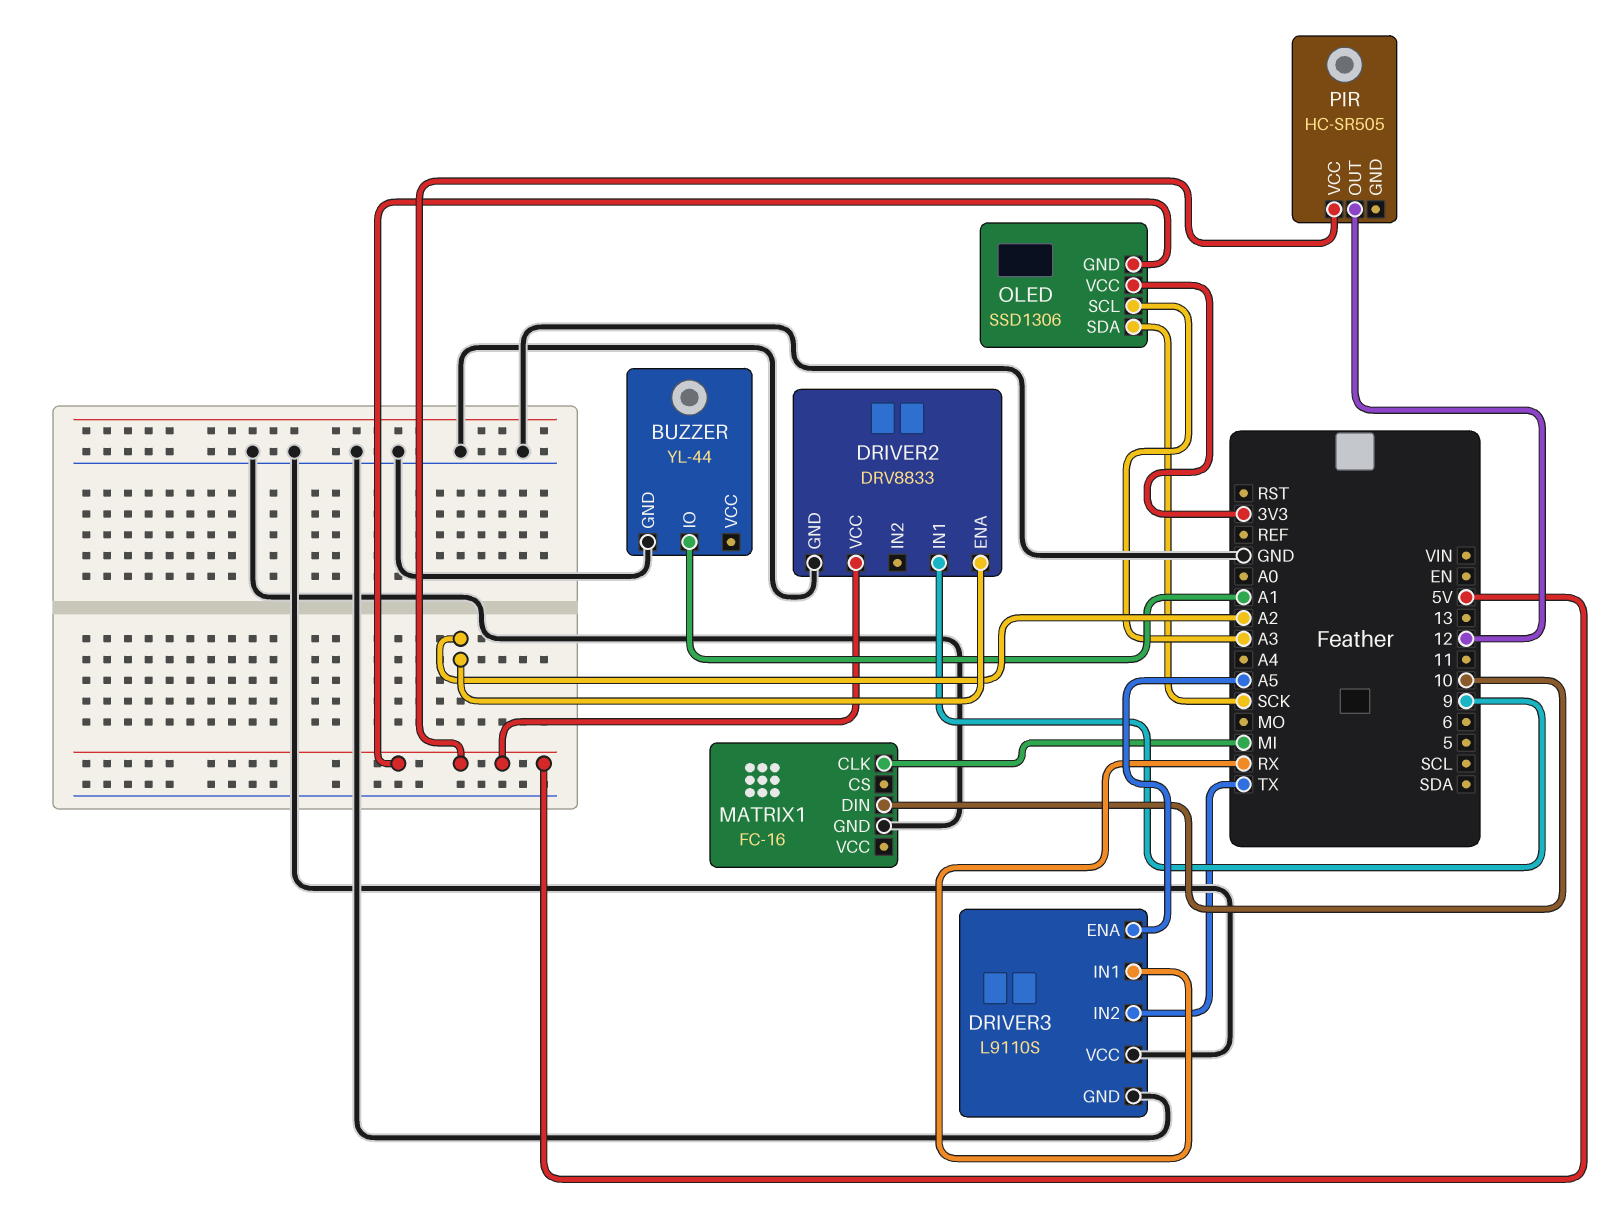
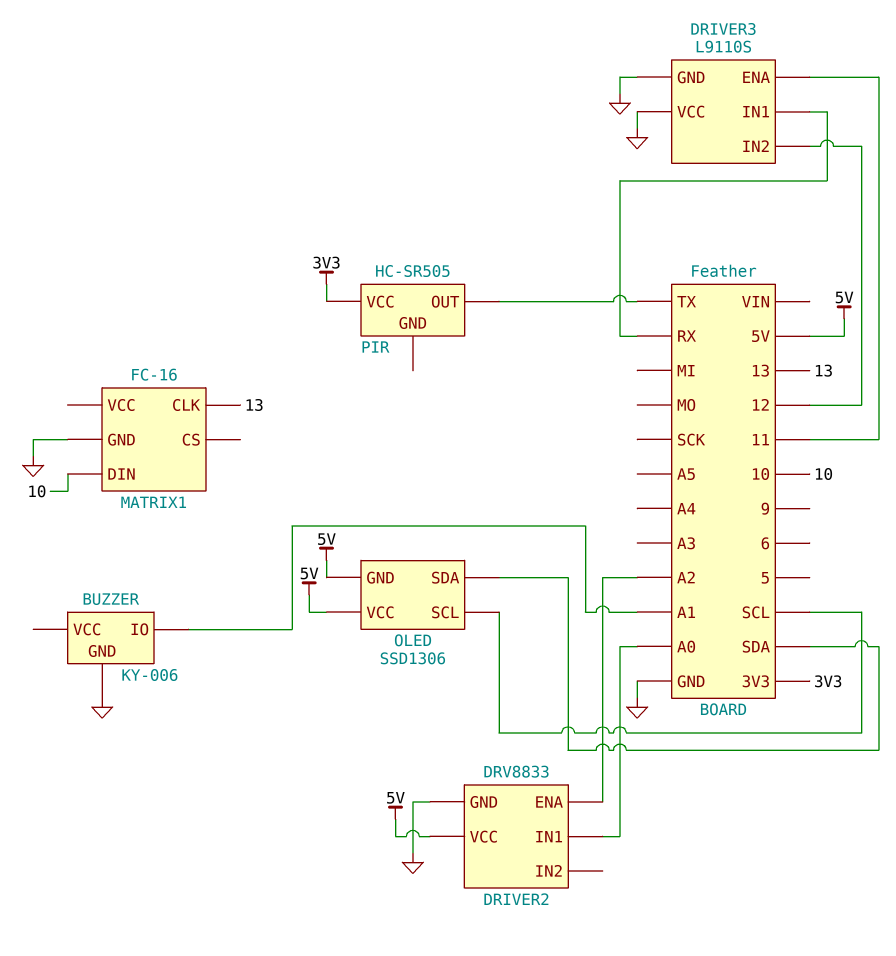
BUZZER: YL-44 -> KY-006
DRIVER2 pin IN1: 9 -> A0
DRIVER3 pin ENA: A5 -> 11
DRIVER3 pin IN2: TX -> 12
MATRIX1 pin CLK: MI -> 13
OLED pin SCL: A3 -> SCL
OLED pin SDA: SCK -> SDA
OLED pin VCC: 3V3 -> 5V
PIR pin OUT: 12 -> TX
PIR pin VCC: 5V -> 3V3

